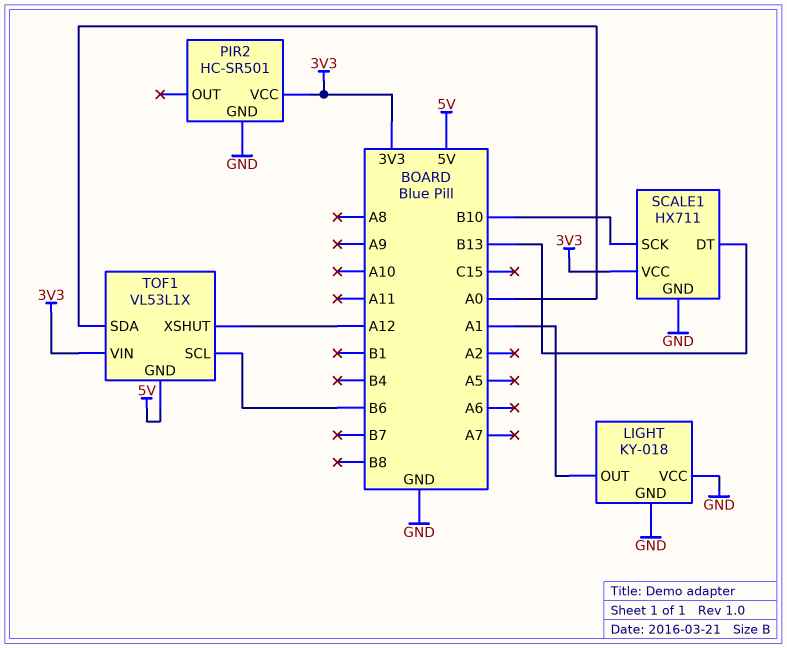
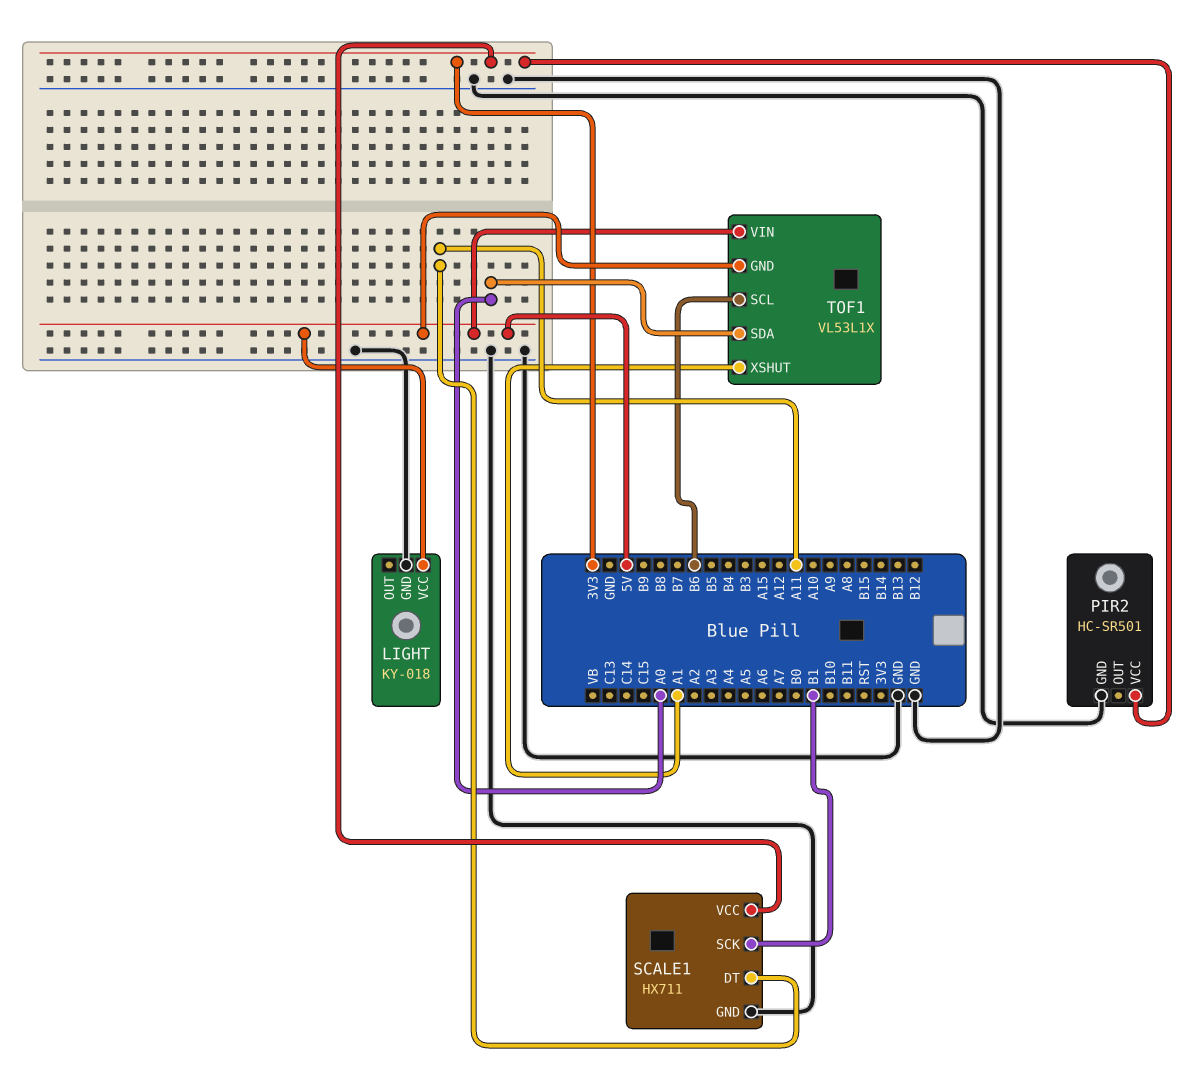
LIGHT pin OUT: A1 -> none
LIGHT pin VCC: GND -> 5V
SCALE1 pin DT: B13 -> A11
SCALE1 pin SCK: B10 -> B1
TOF1 pin VIN: 3V3 -> 5V
TOF1 pin XSHUT: A12 -> A1

